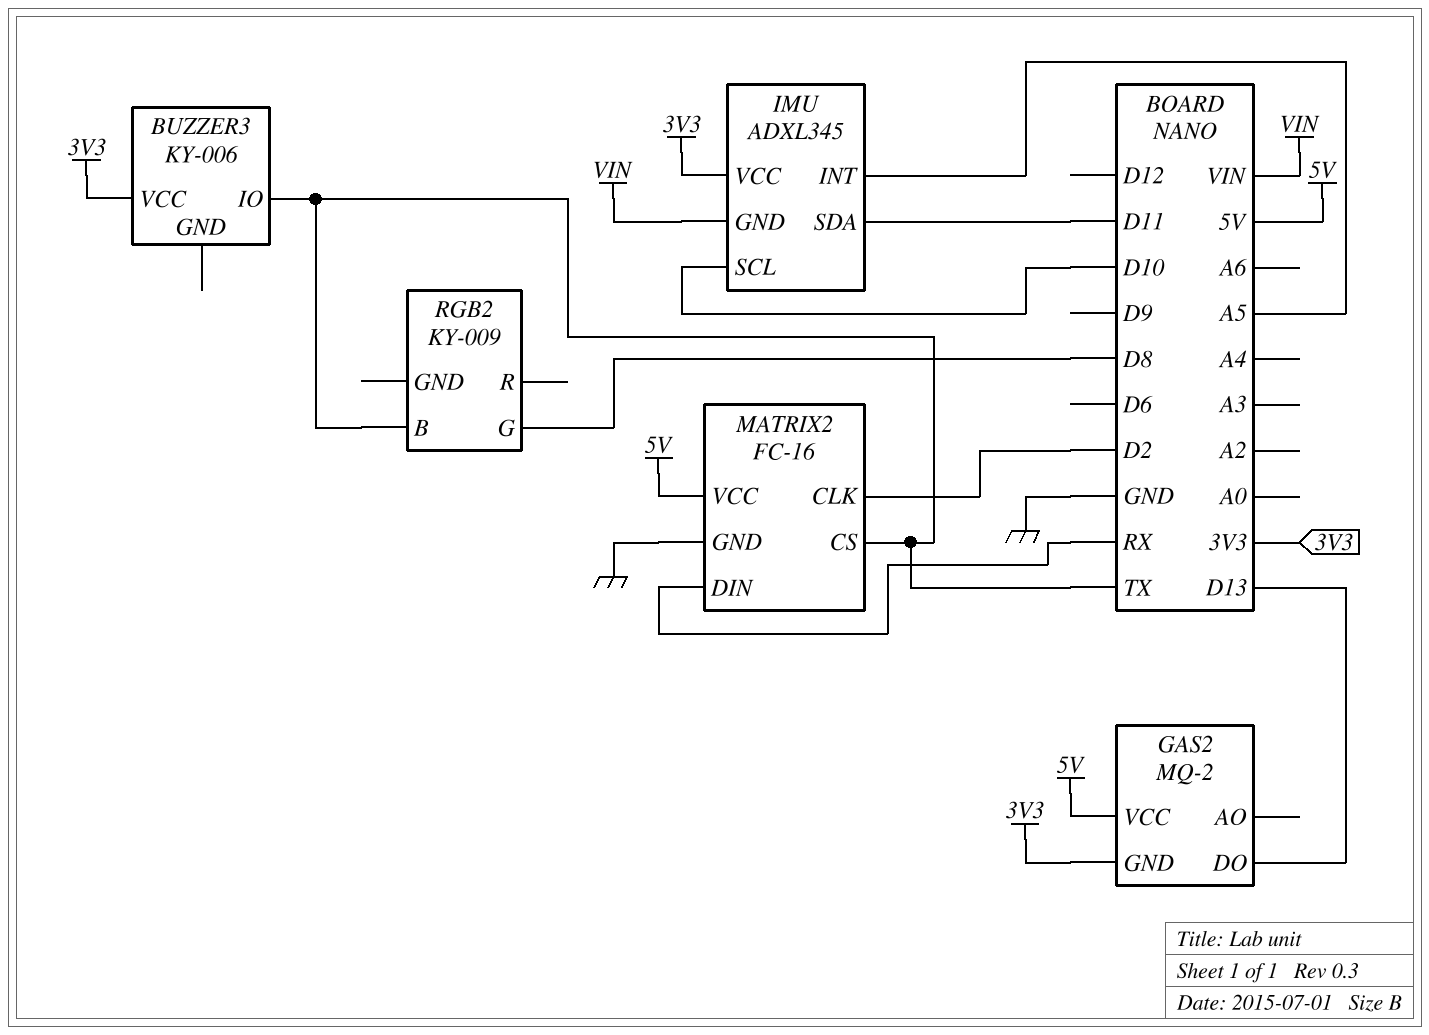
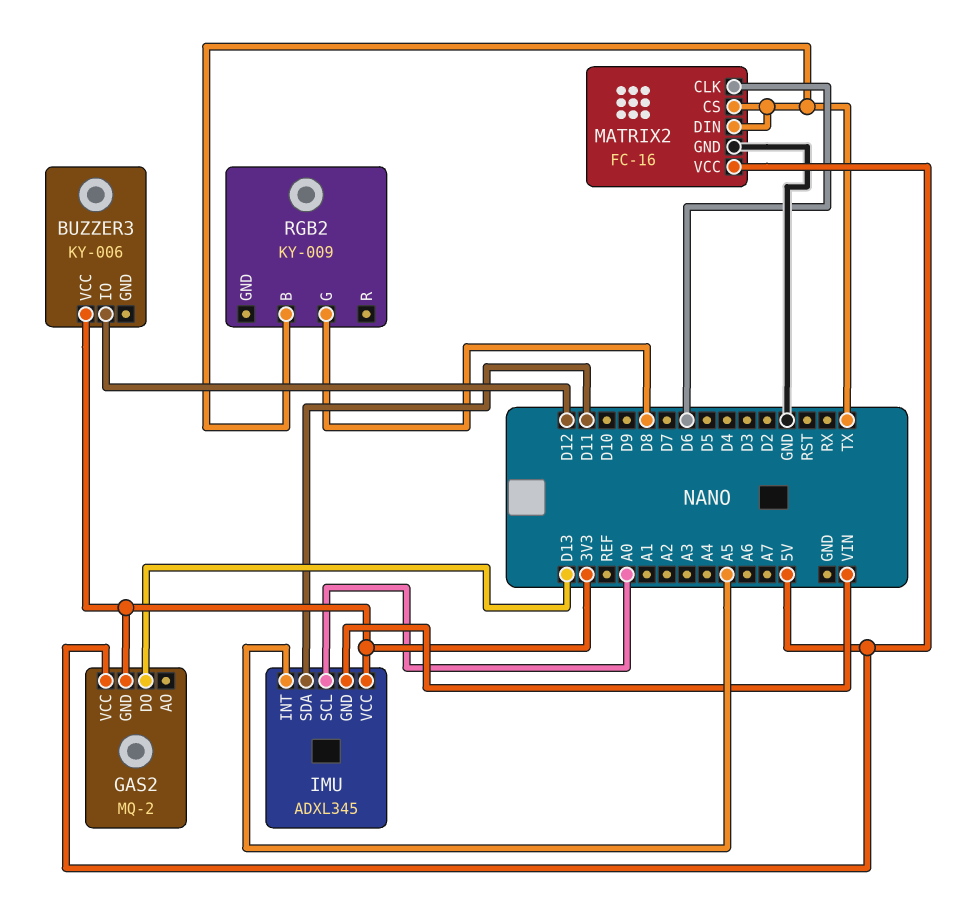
BUZZER3 pin IO: TX -> D12
IMU pin SCL: D10 -> A0
MATRIX2 pin CLK: D2 -> D6
MATRIX2 pin DIN: RX -> TX

